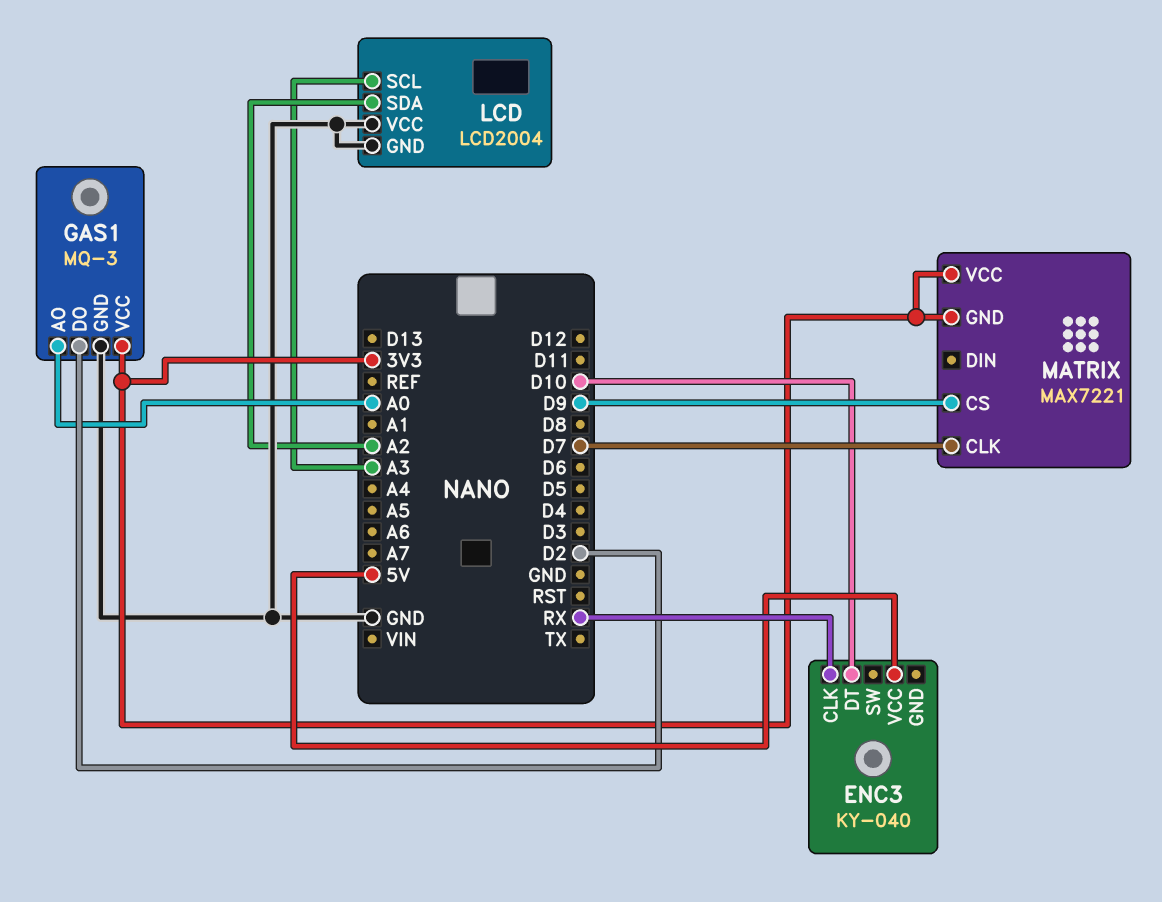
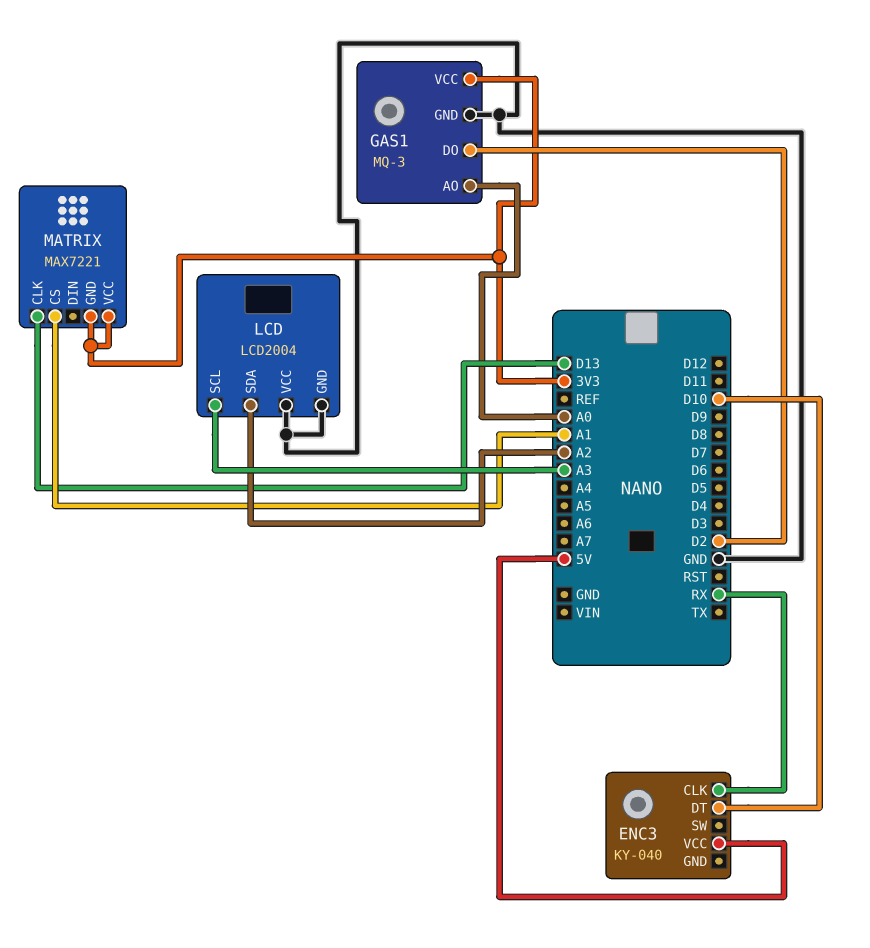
MATRIX pin CLK: D7 -> D13
MATRIX pin CS: D9 -> A1

